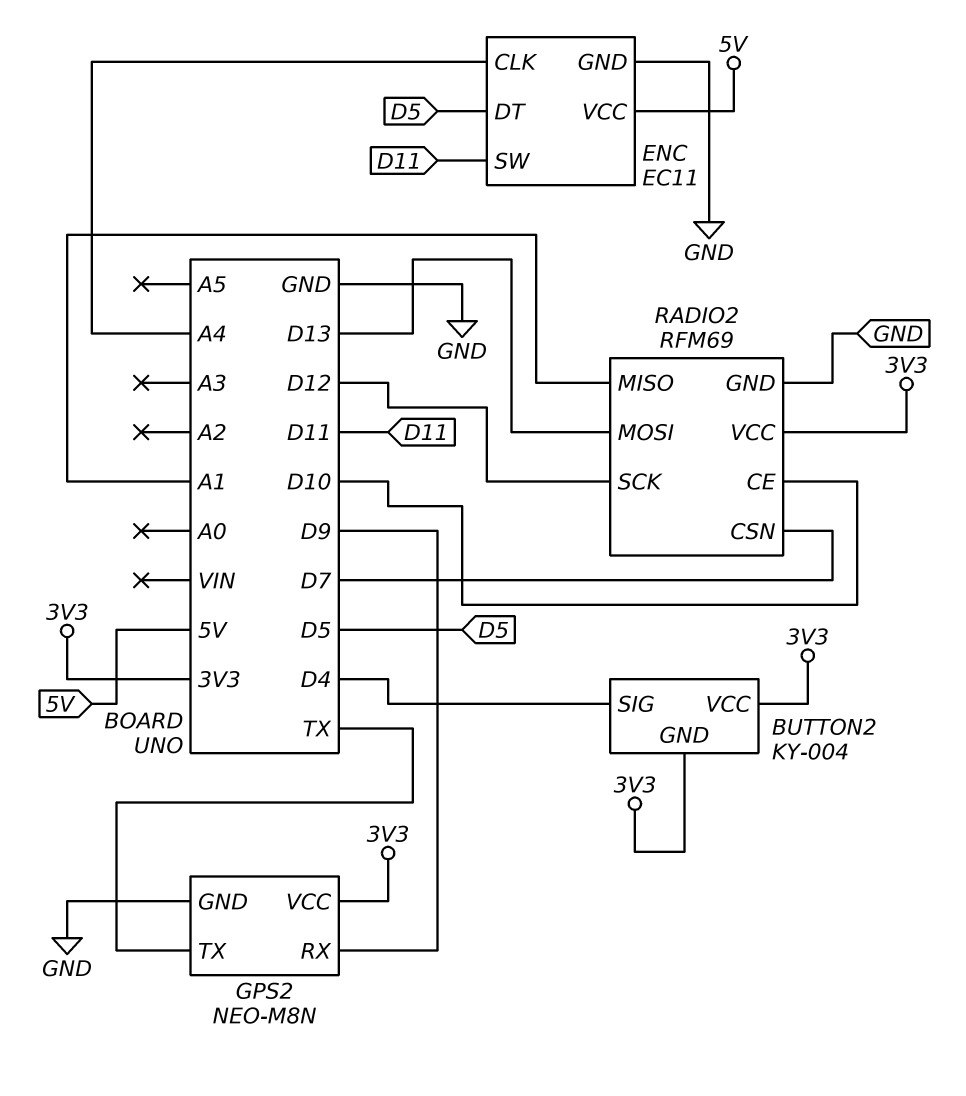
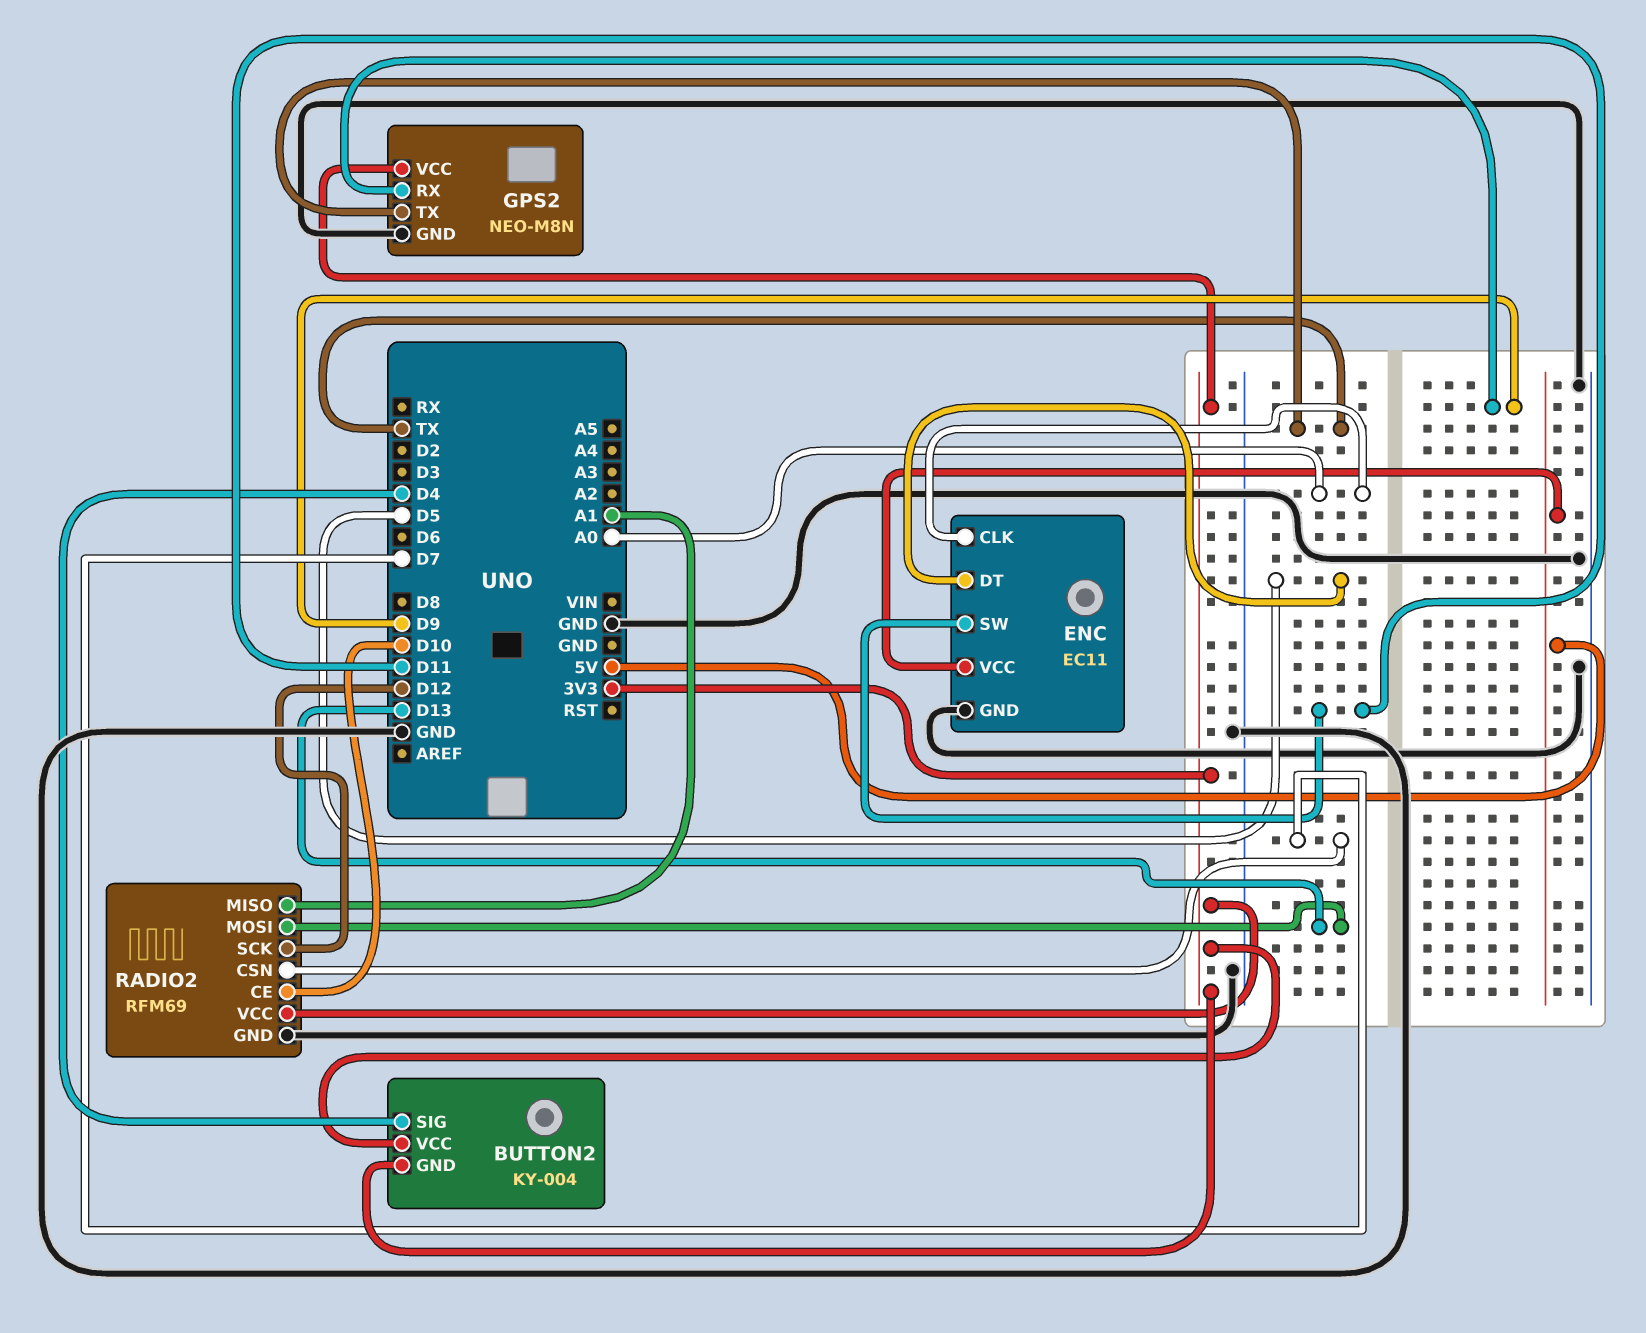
ENC pin CLK: A4 -> A0

